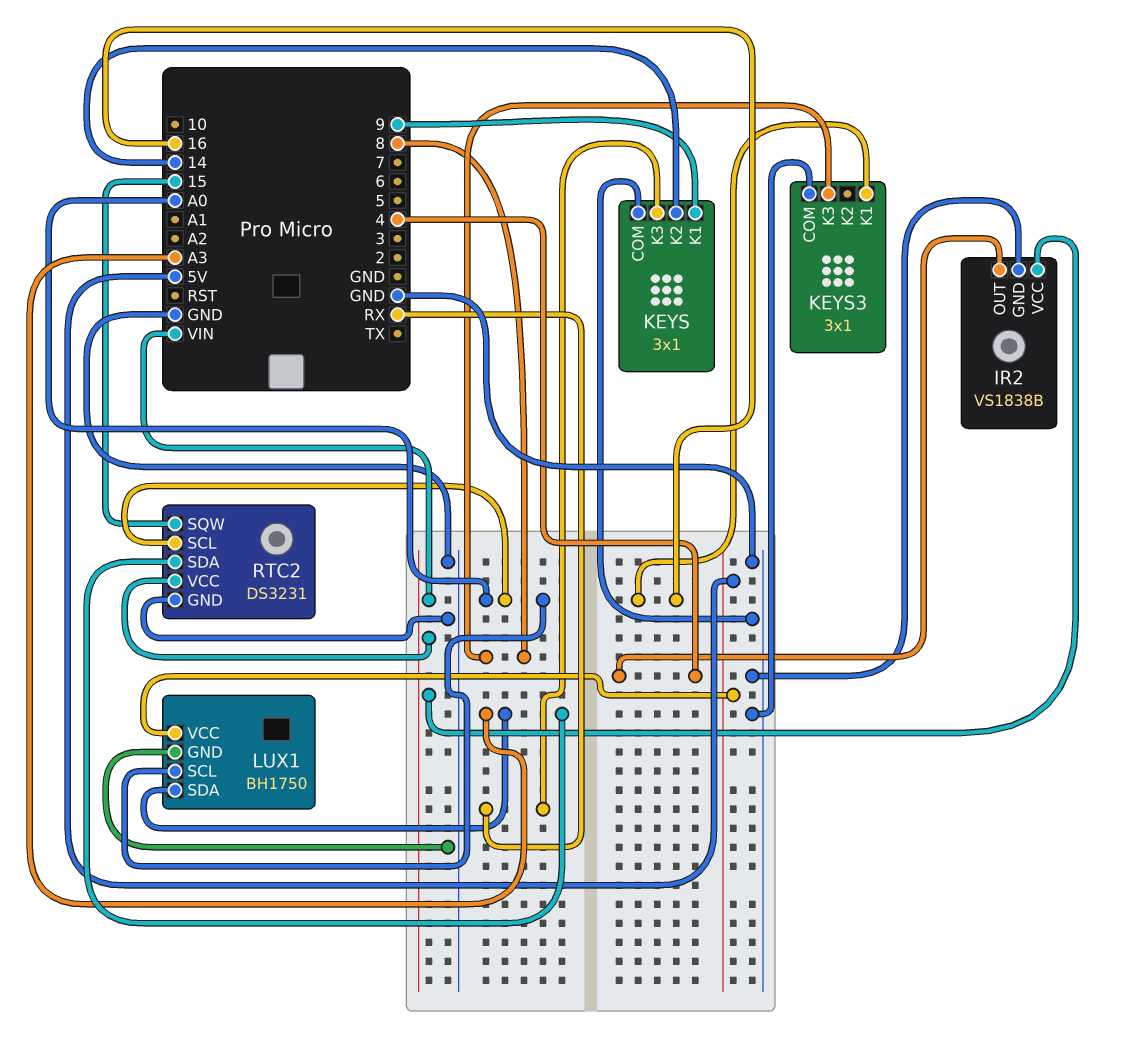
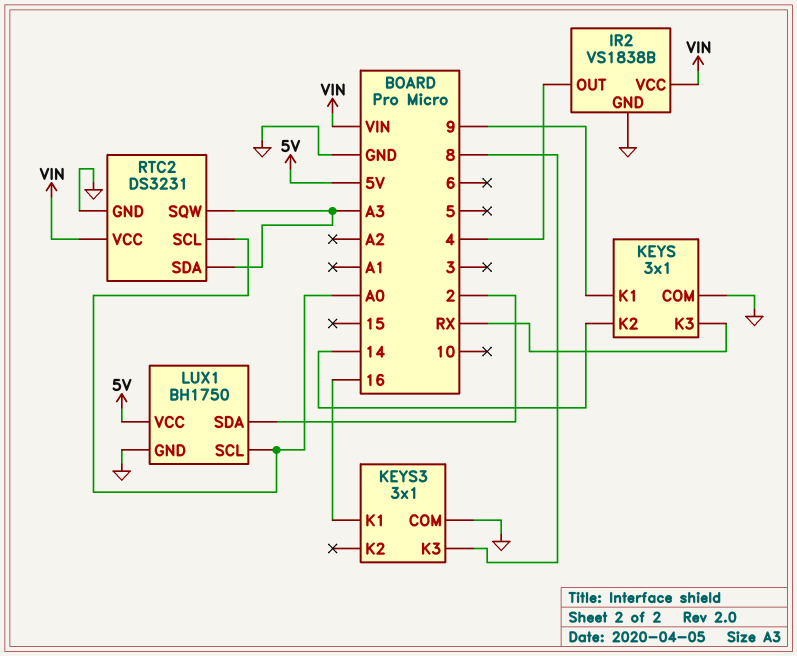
LUX1 pin SDA: A3 -> 2
RTC2 pin SQW: 15 -> A3

